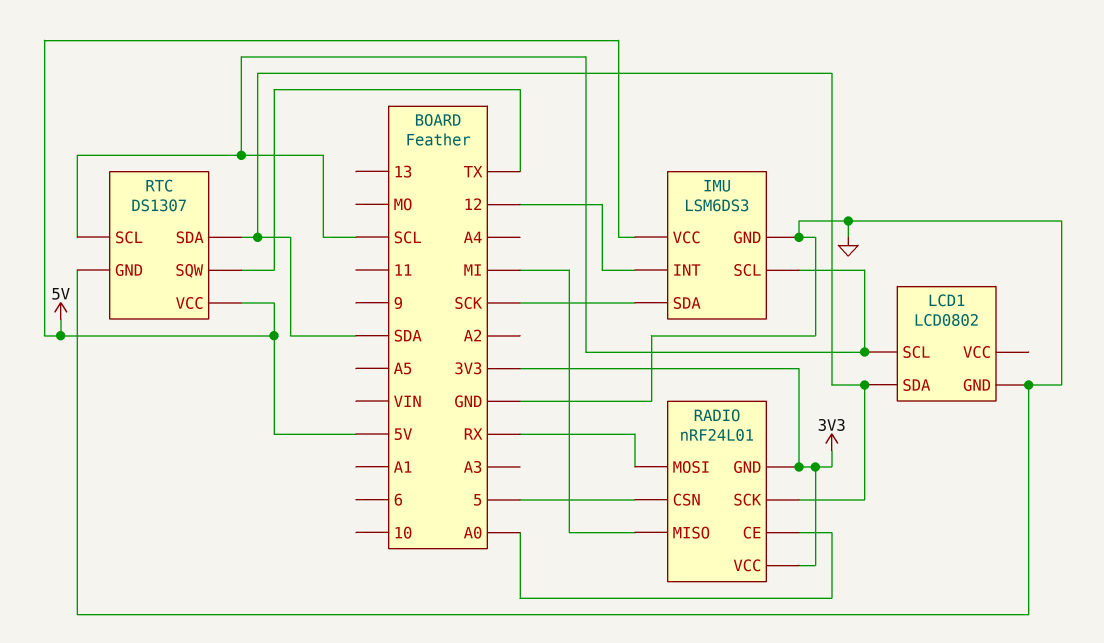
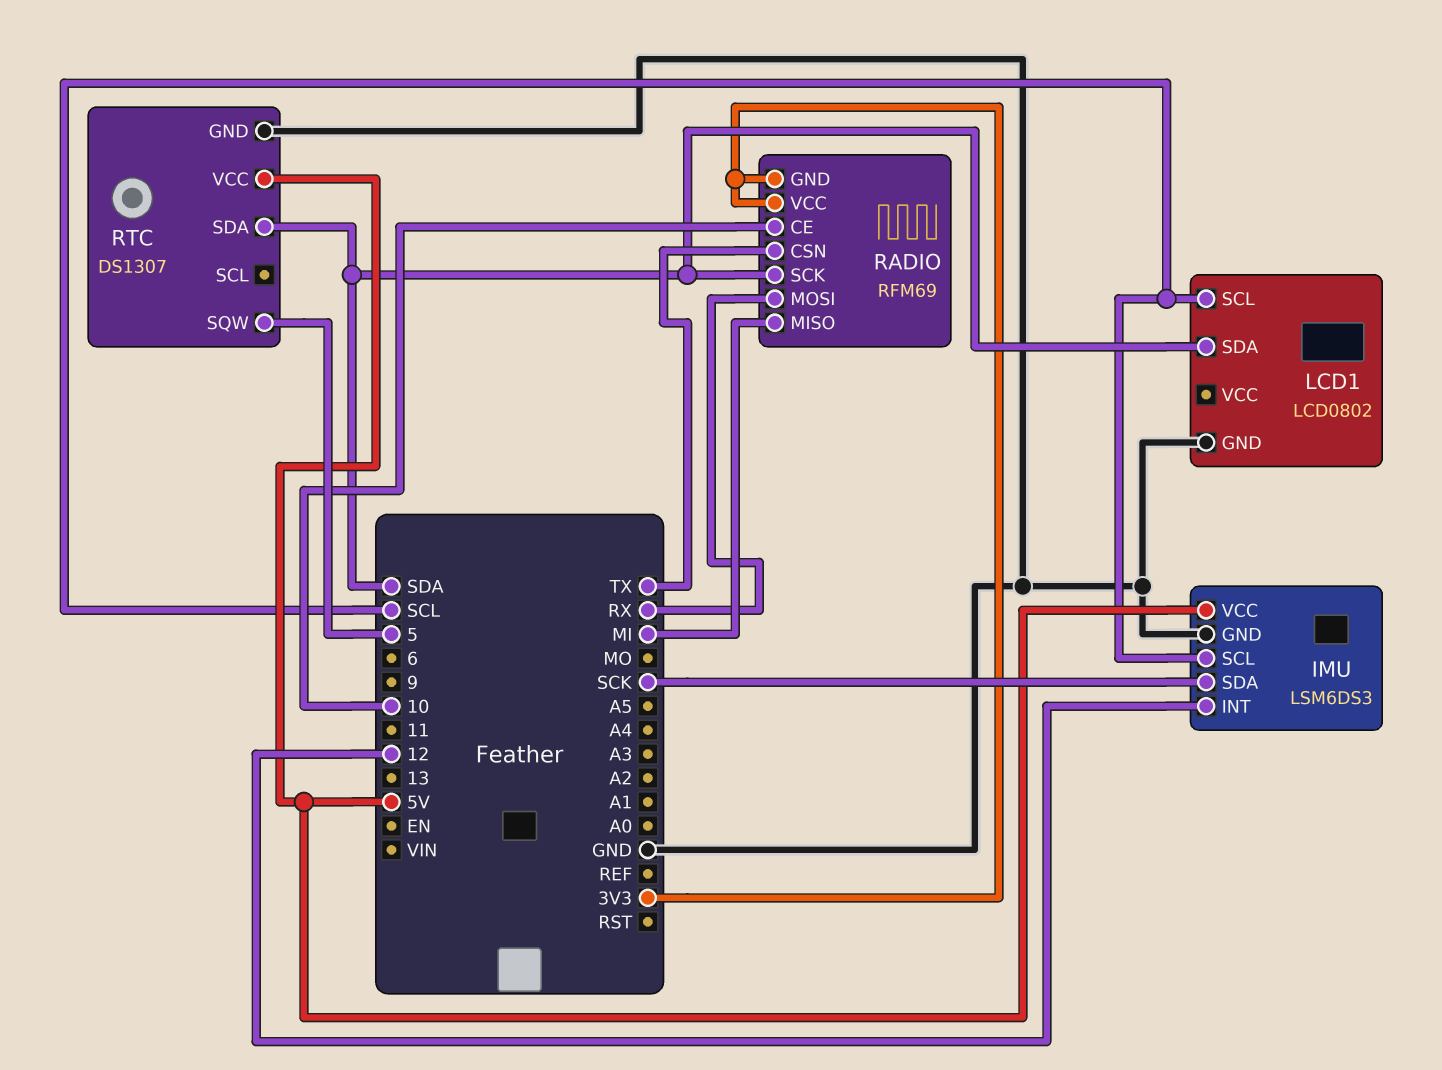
RADIO: nRF24L01 -> RFM69
RADIO pin CE: A0 -> 10
RADIO pin CSN: 5 -> TX
RTC pin SCL: SCL -> none
RTC pin SQW: TX -> 5

